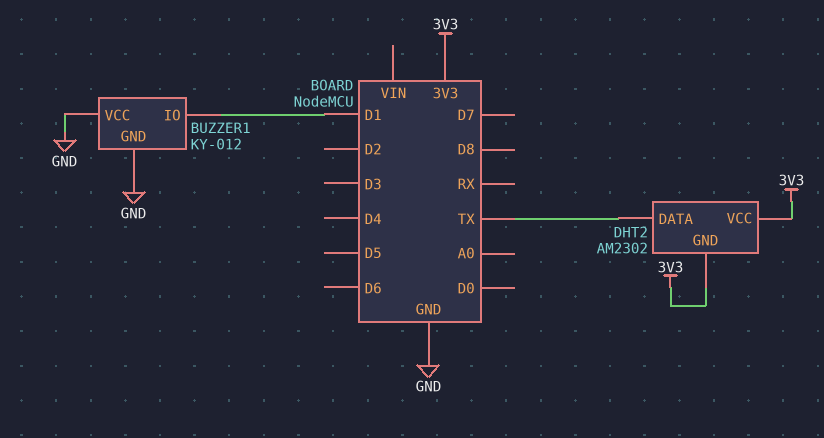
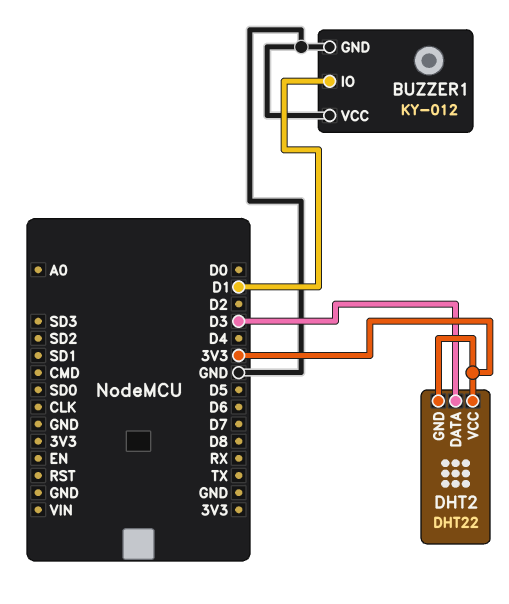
DHT2: AM2302 -> DHT22
DHT2 pin DATA: TX -> D3

